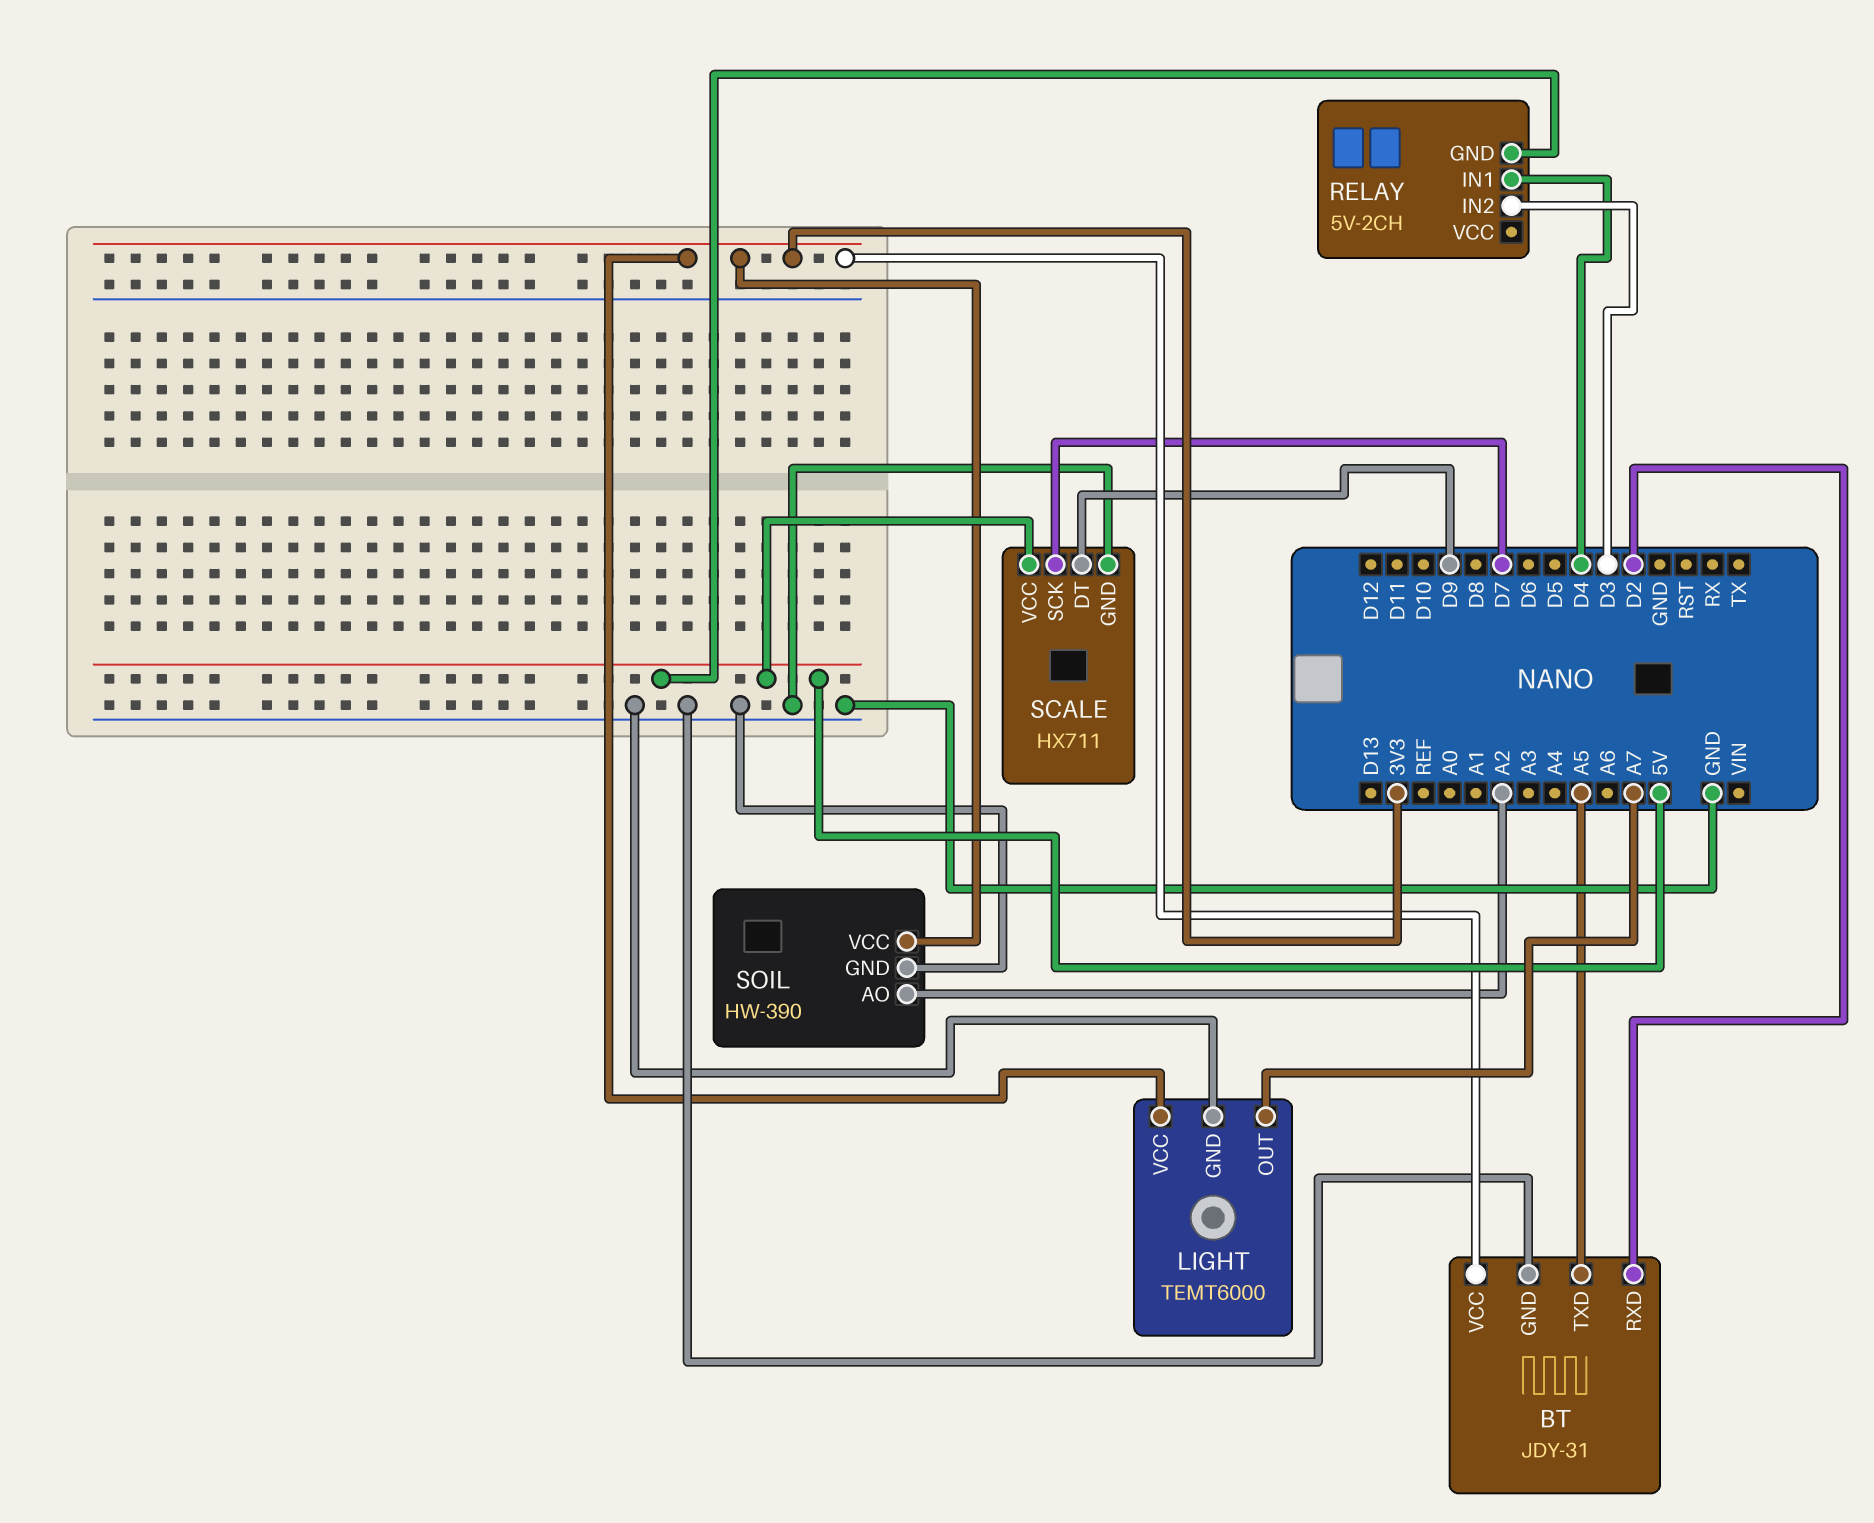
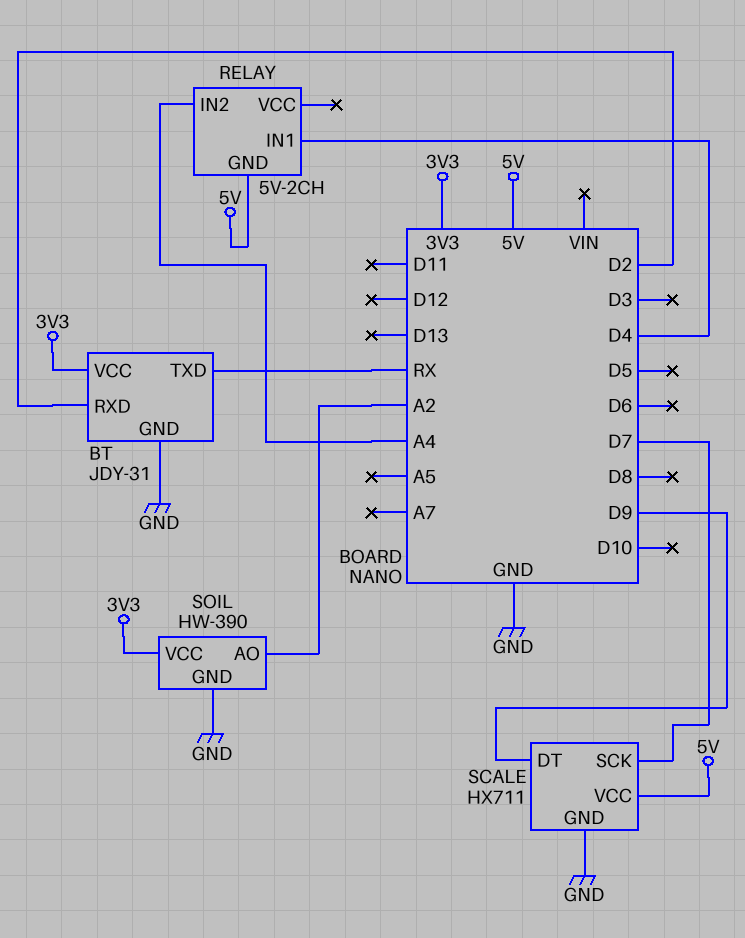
BT pin TXD: A5 -> RX
LIGHT: TEMT6000 -> none
LIGHT pin GND: GND -> none
LIGHT pin OUT: A7 -> none
LIGHT pin VCC: 3V3 -> none
RELAY pin IN2: D3 -> A4

